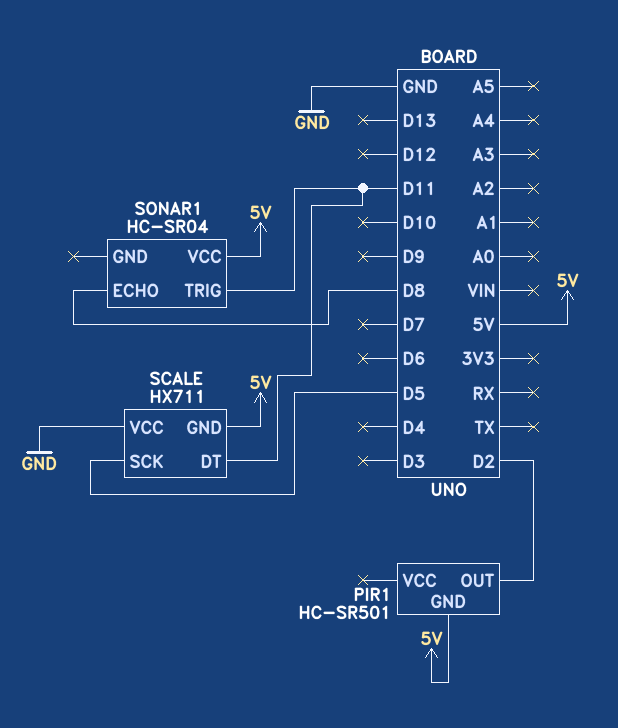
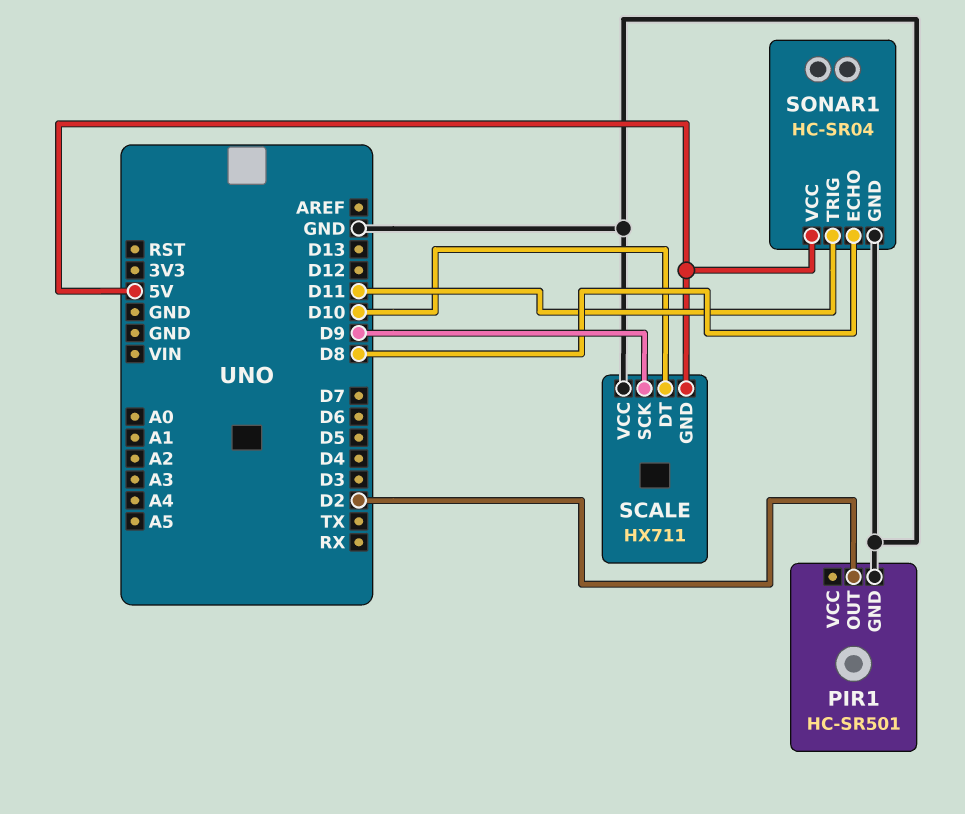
PIR1 pin GND: 5V -> GND
SCALE pin DT: D11 -> D10
SCALE pin SCK: D5 -> D9
SONAR1 pin GND: none -> GND

